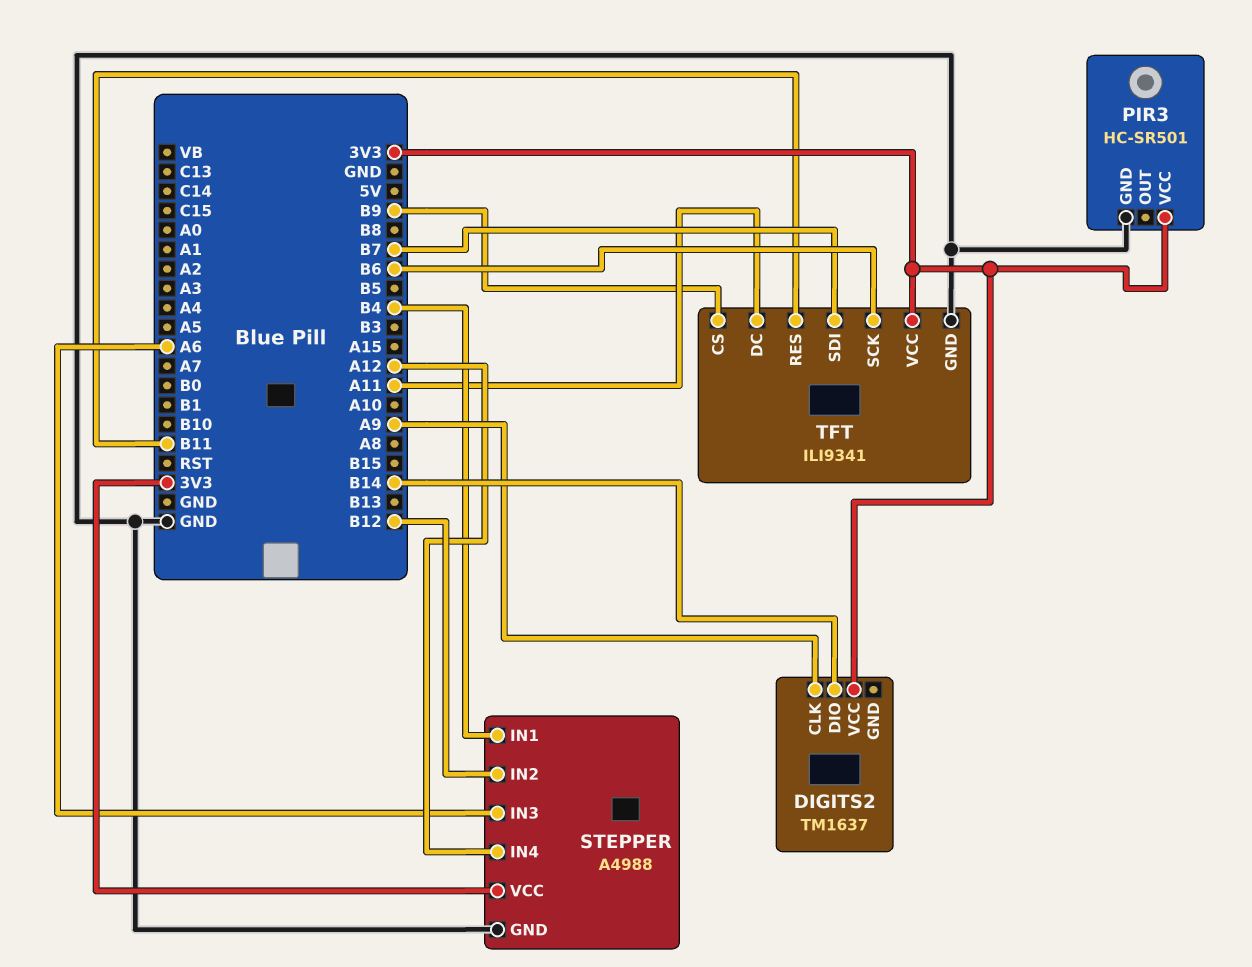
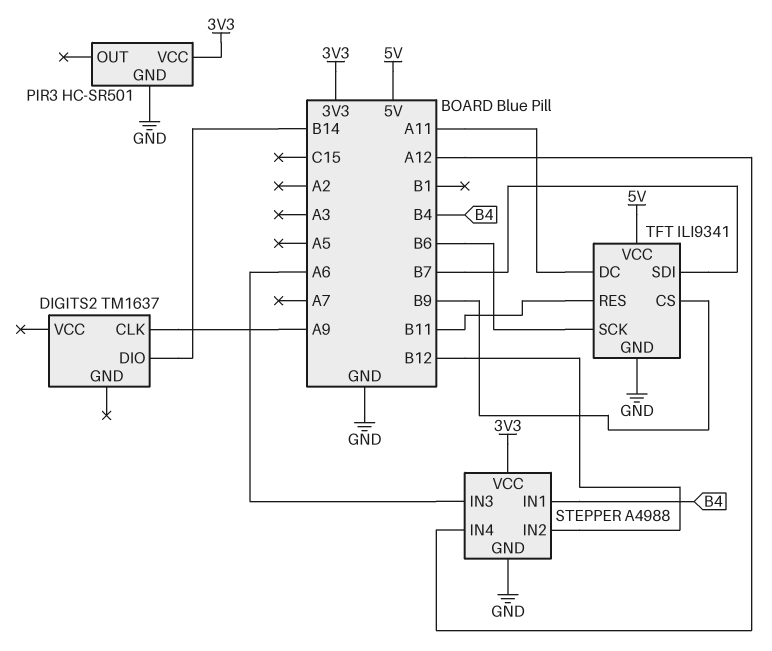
DIGITS2 pin VCC: 3V3 -> none
TFT pin VCC: 3V3 -> 5V

